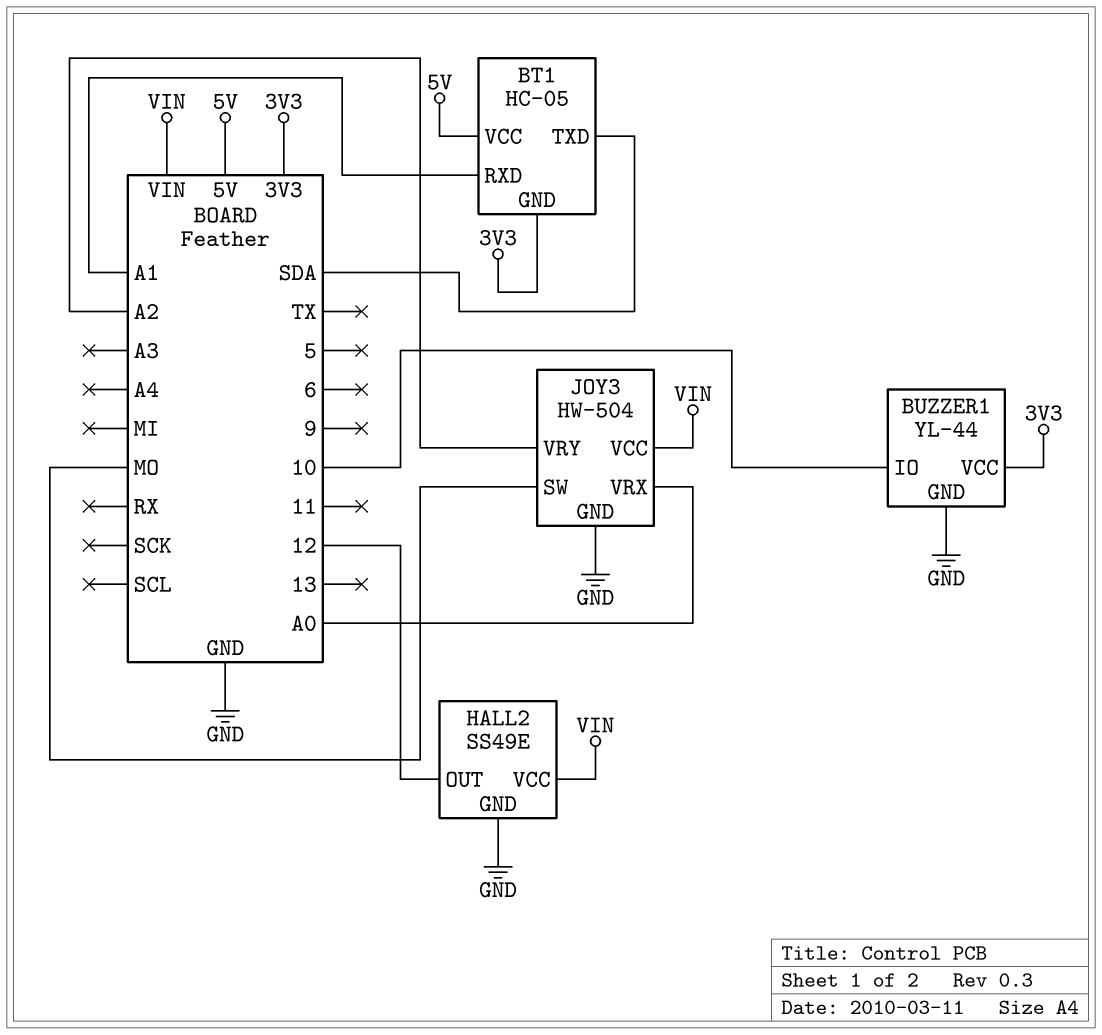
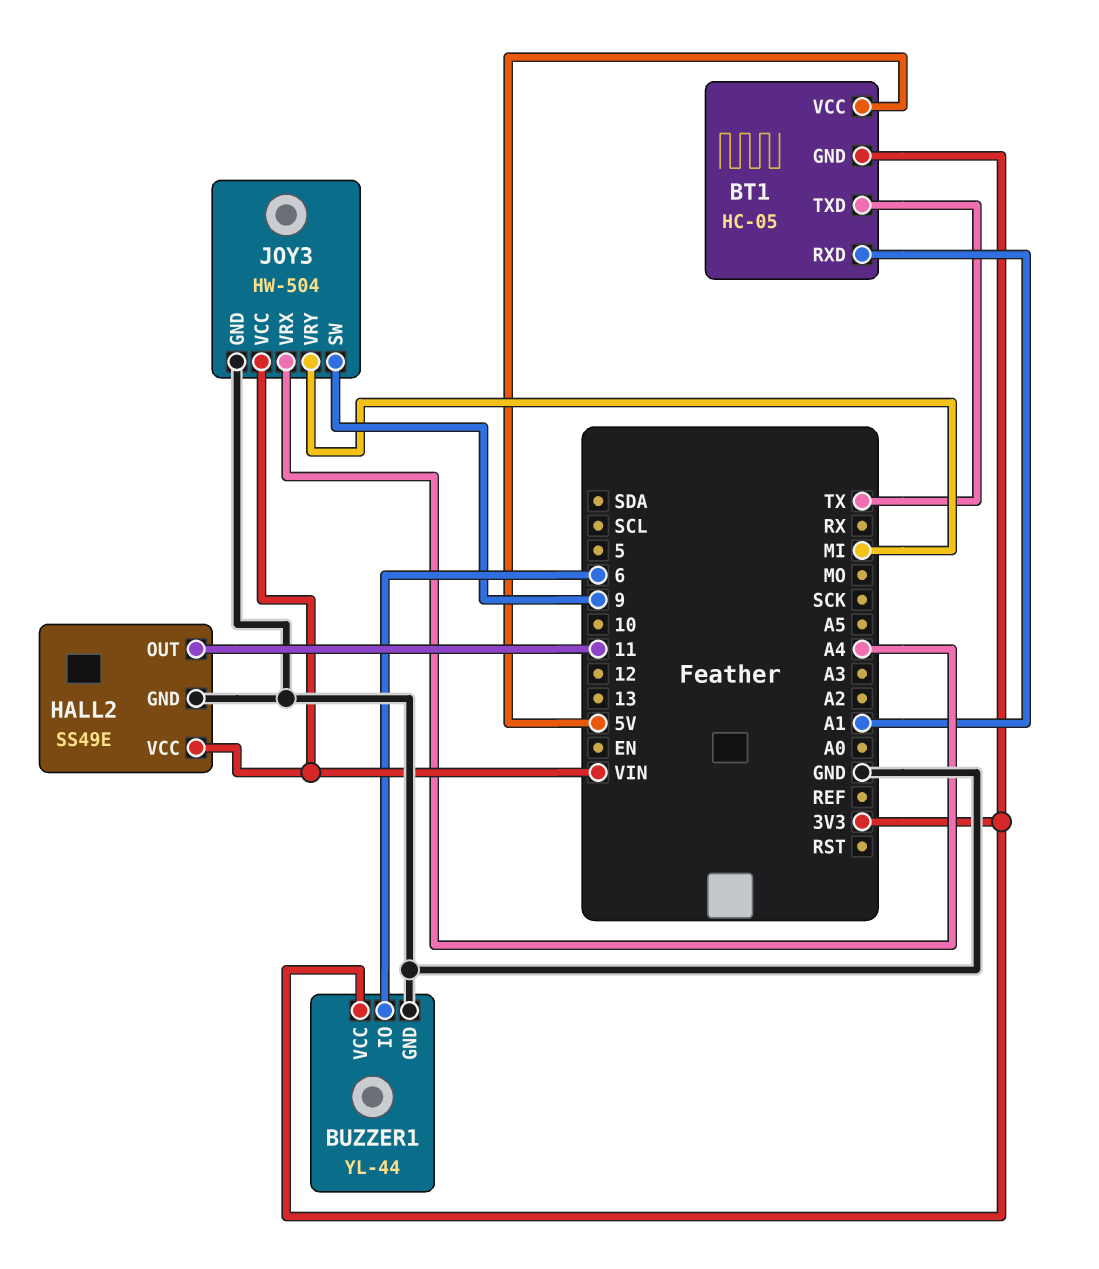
BT1 pin TXD: SDA -> TX
BUZZER1 pin IO: 10 -> 6
HALL2 pin OUT: 12 -> 11
JOY3 pin SW: MO -> 9
JOY3 pin VRX: A0 -> A4
JOY3 pin VRY: A2 -> MI

